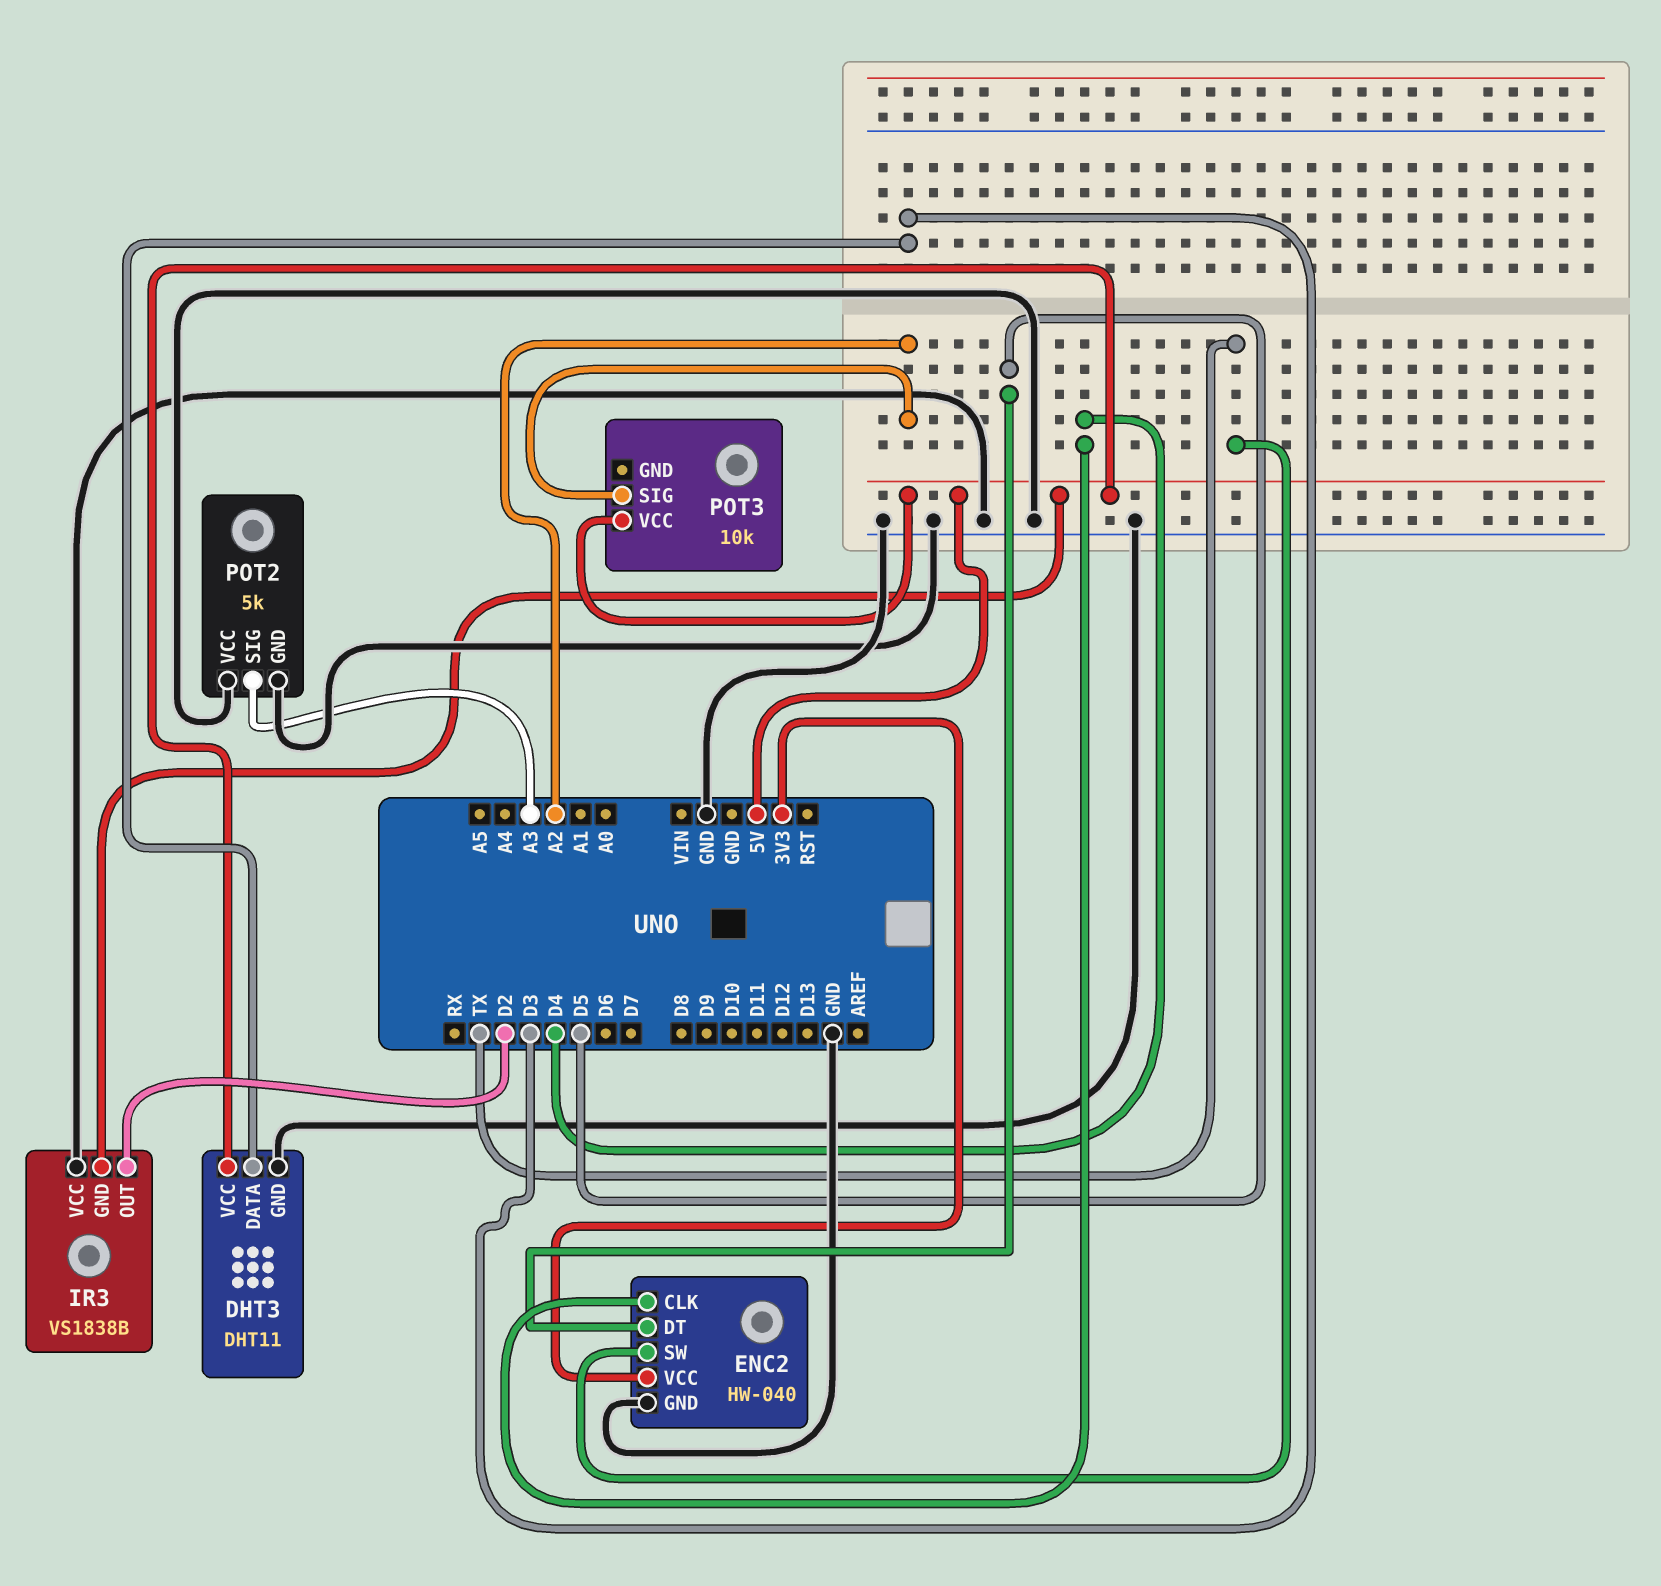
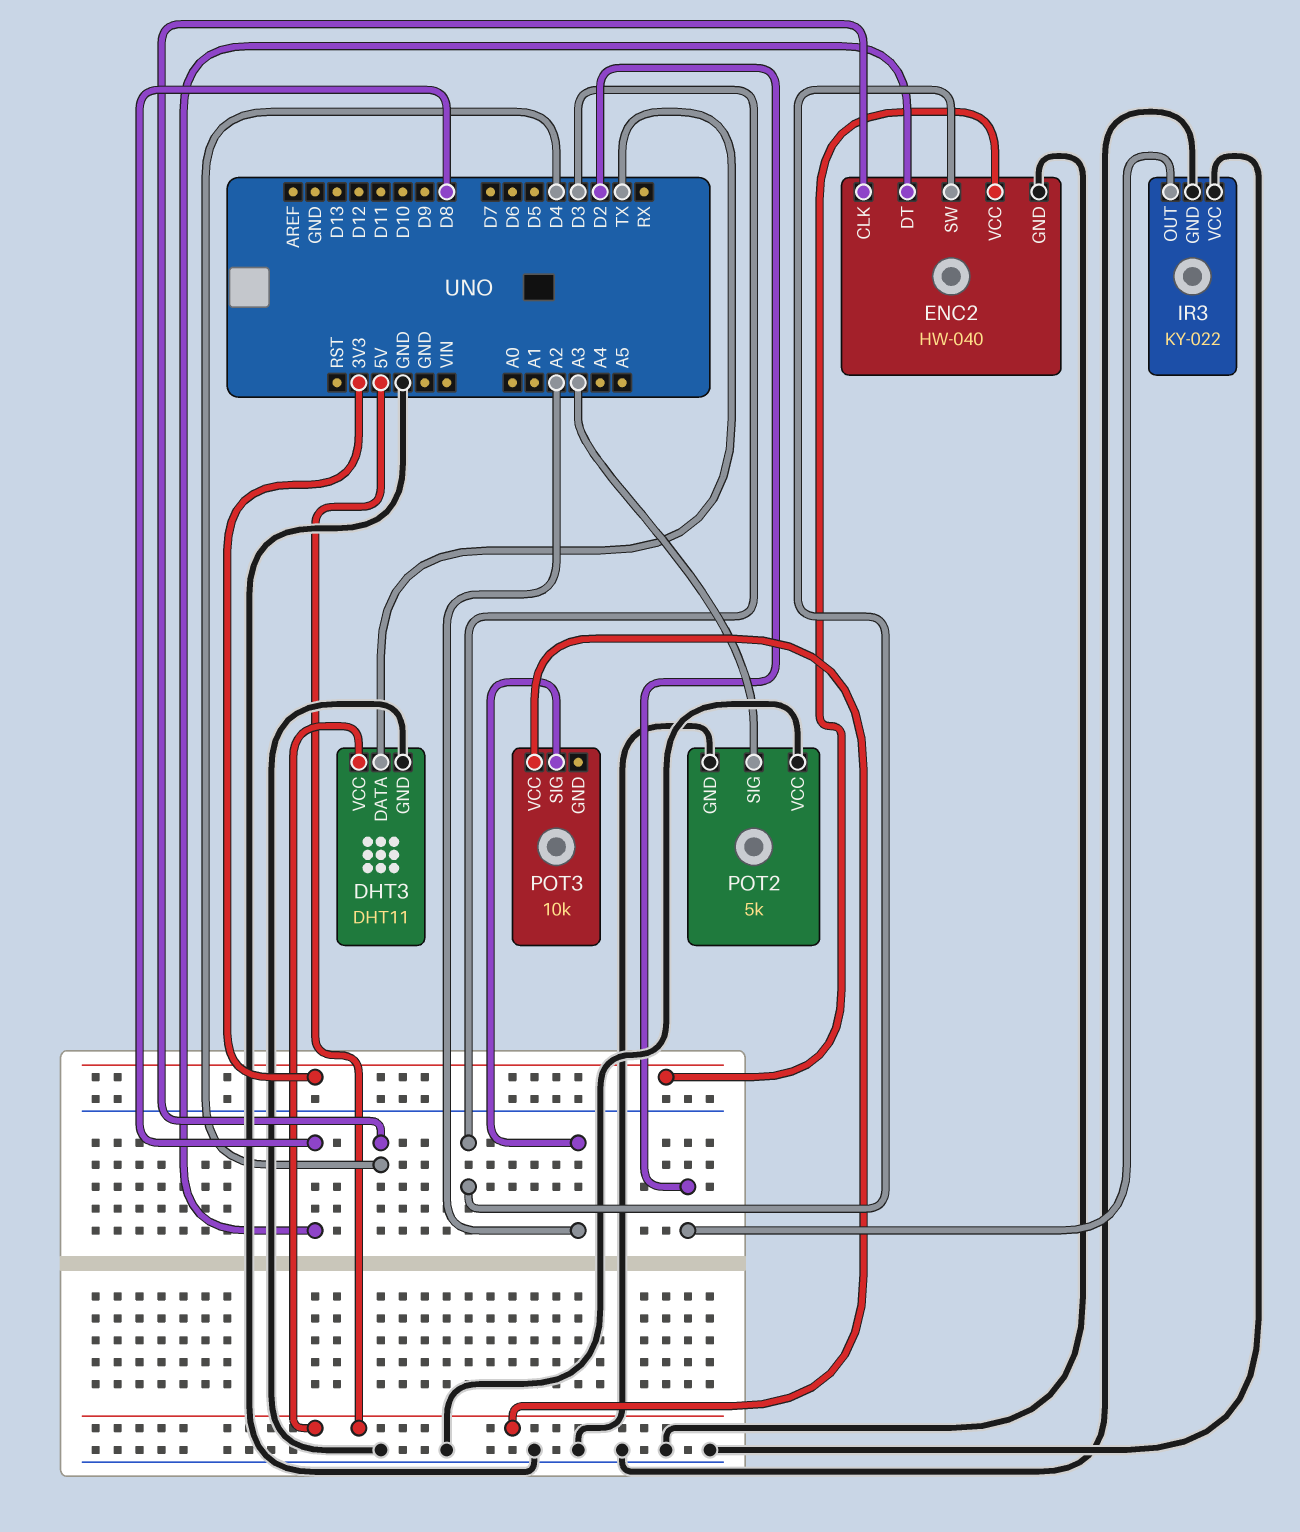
DHT3 pin DATA: D3 -> TX
ENC2 pin DT: D5 -> D8
ENC2 pin SW: TX -> D3
IR3: VS1838B -> KY-022
IR3 pin GND: 5V -> GND

